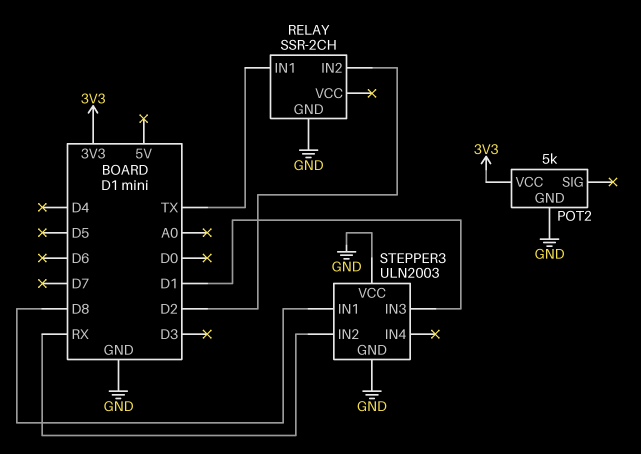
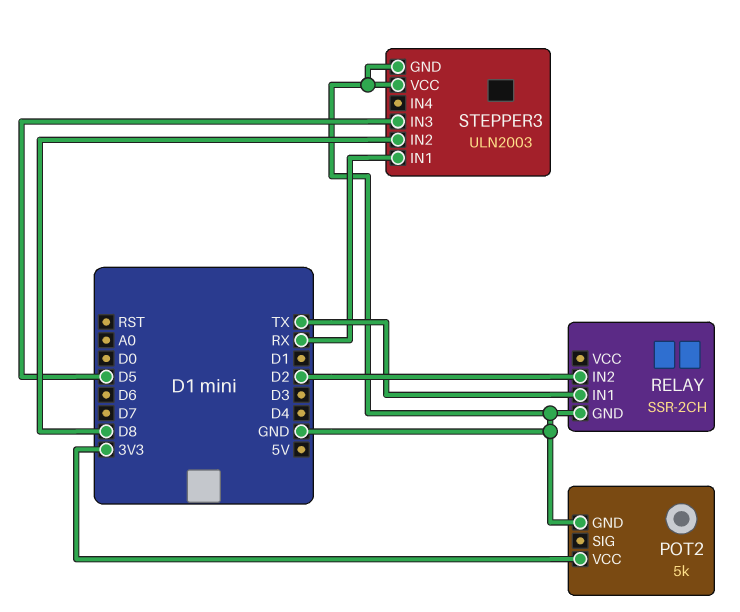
STEPPER3 pin IN1: D8 -> RX
STEPPER3 pin IN2: RX -> D8
STEPPER3 pin IN3: D1 -> D5

